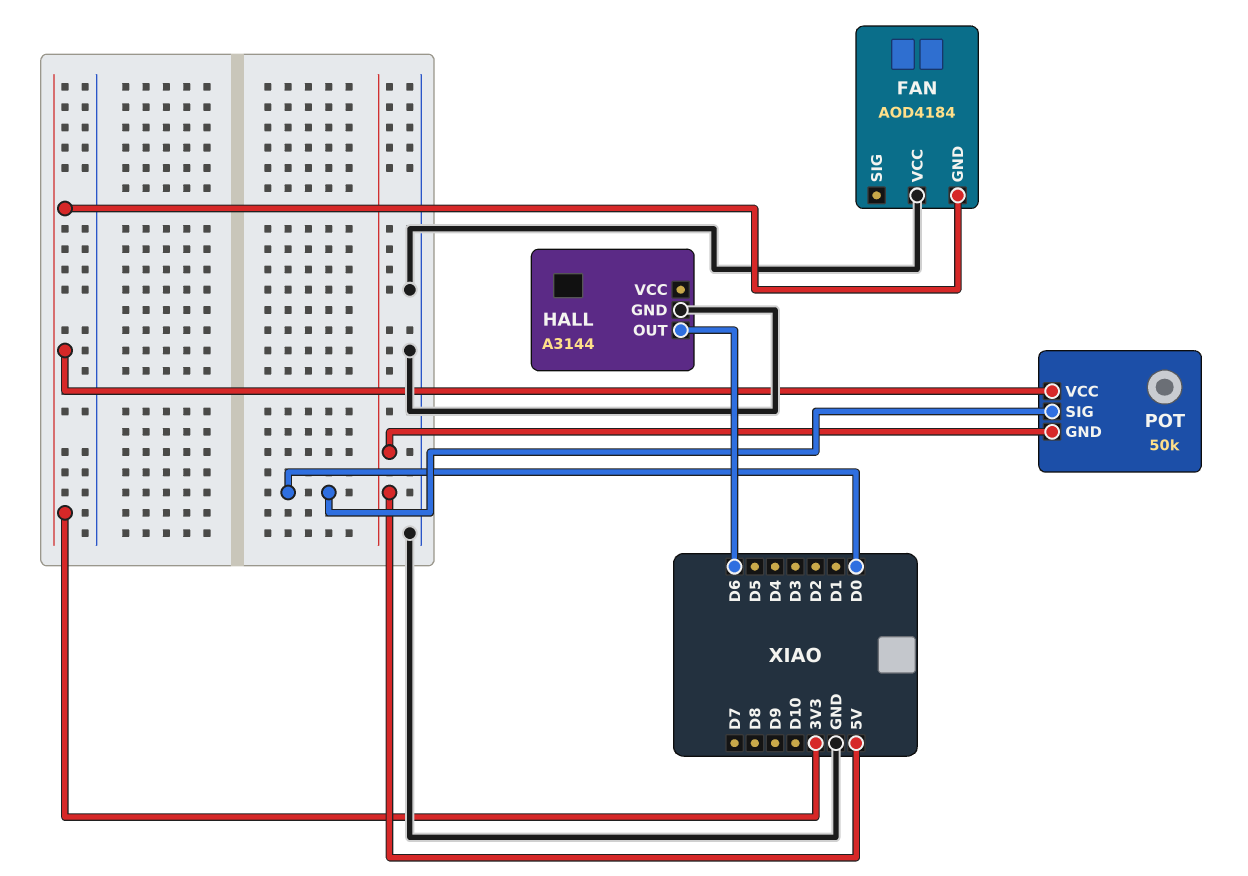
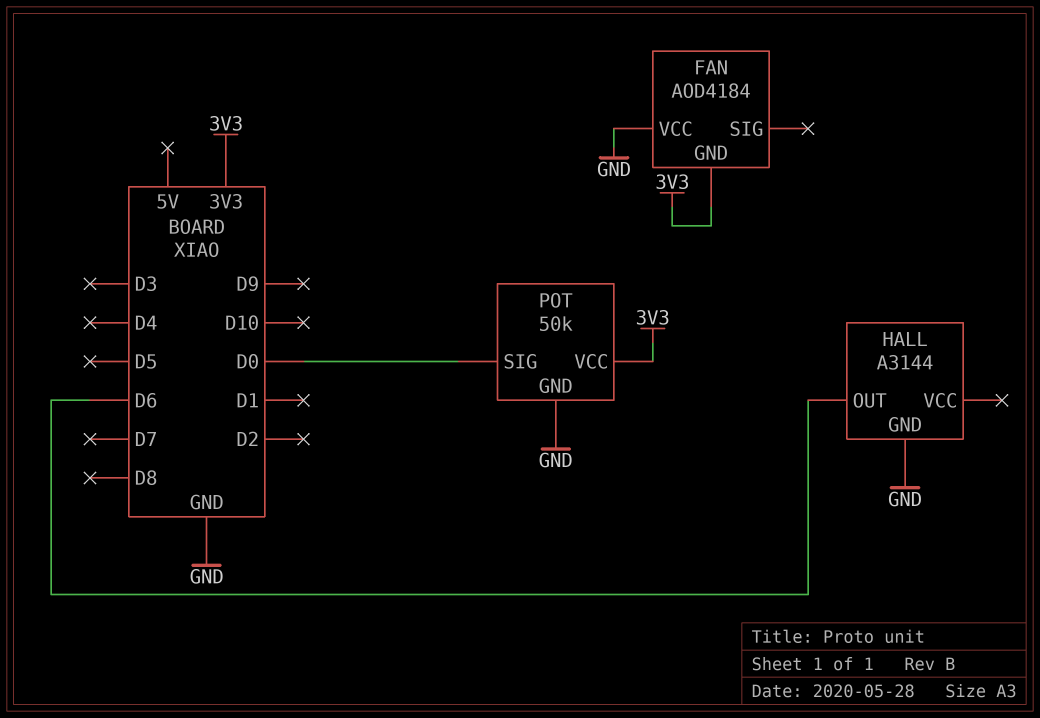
POT pin GND: 5V -> GND

